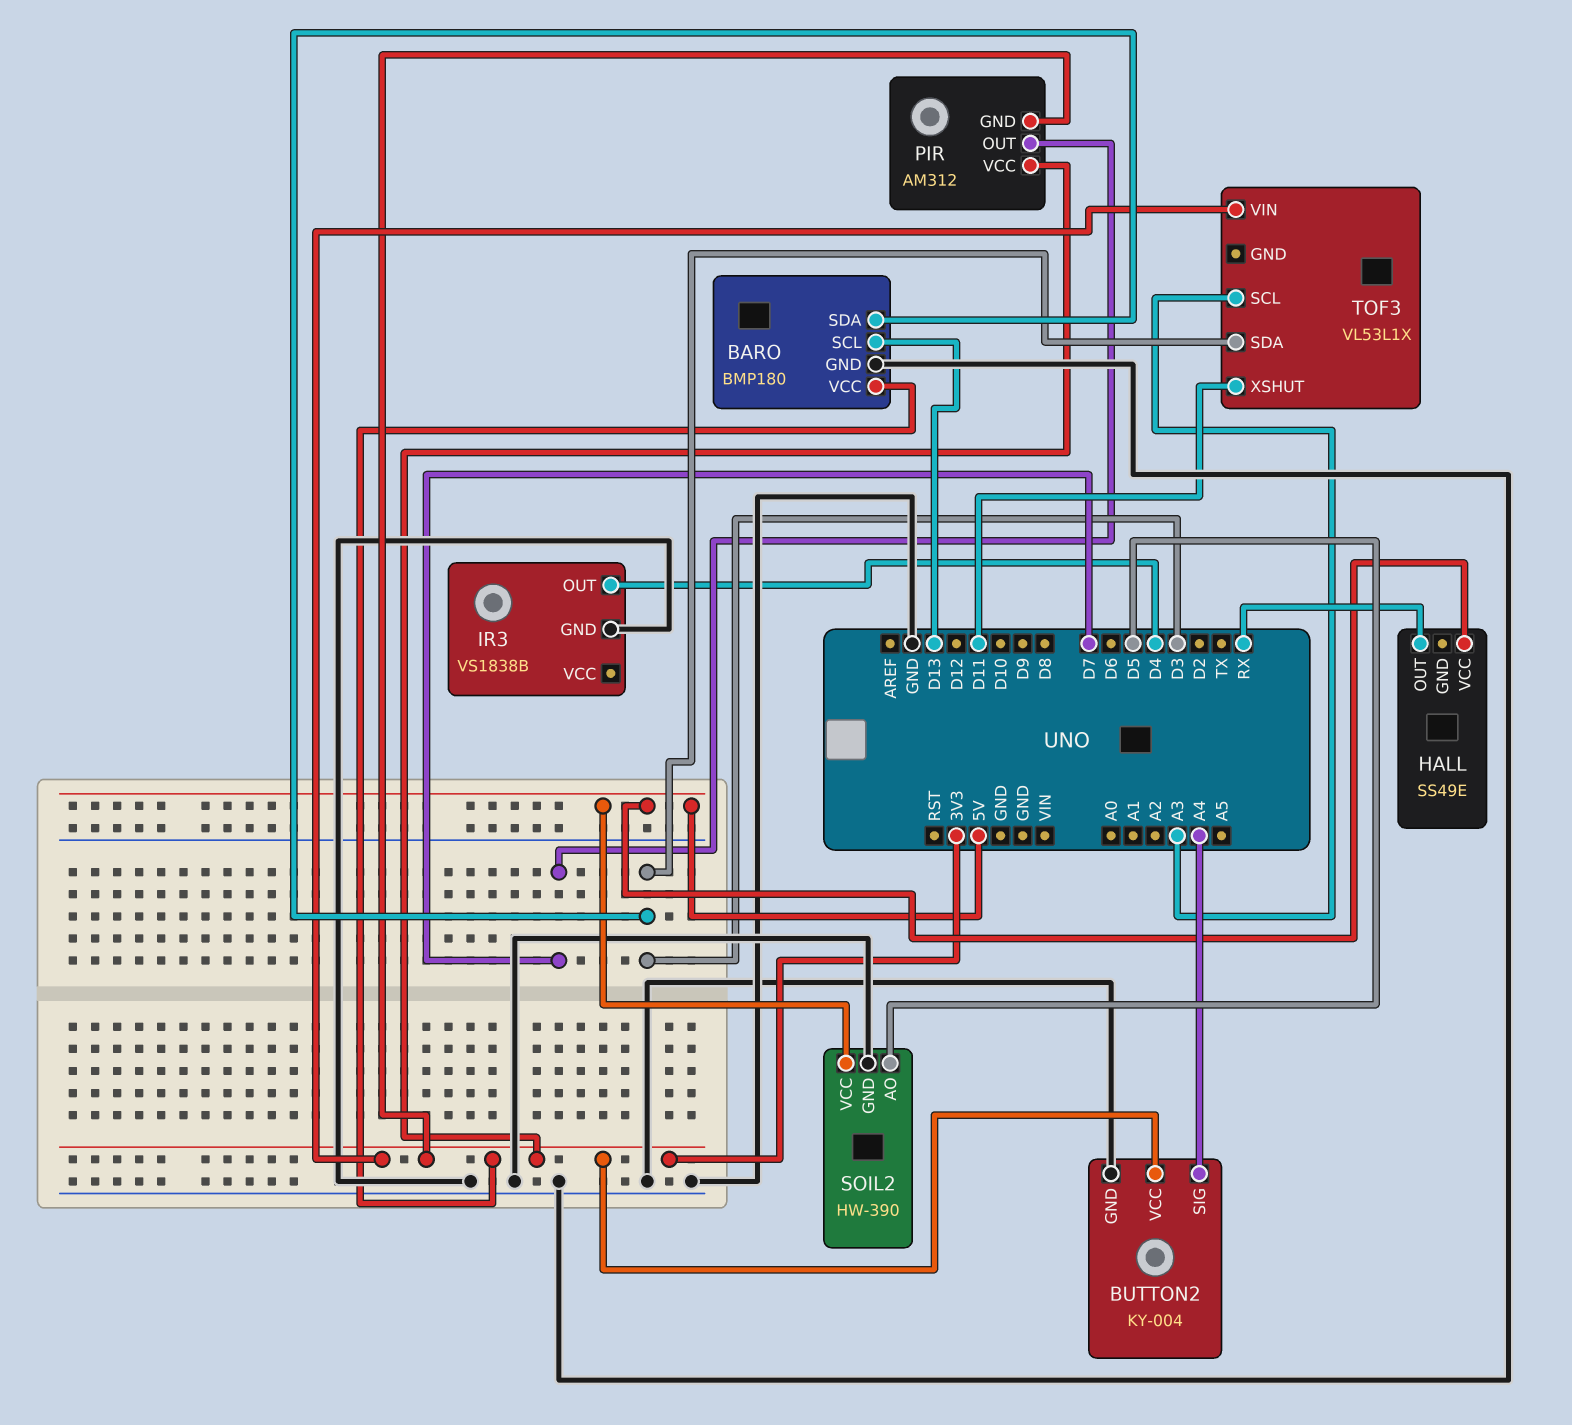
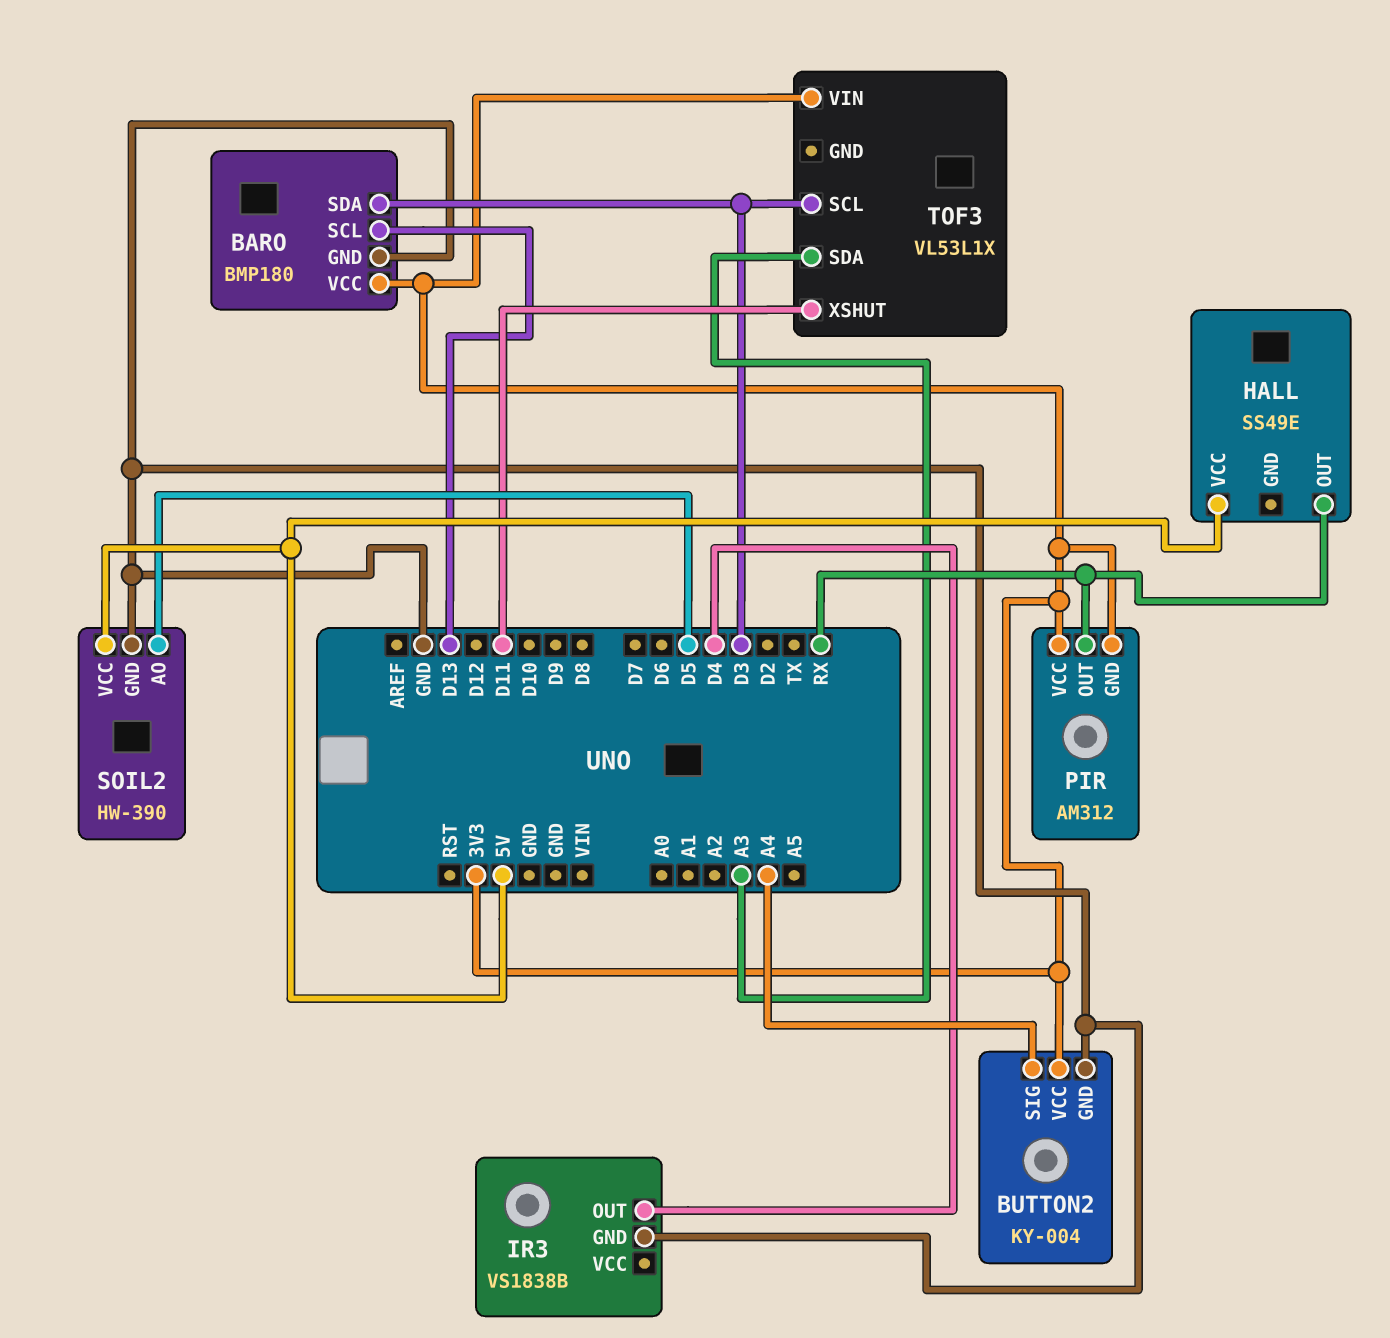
PIR pin OUT: D7 -> RX
TOF3 pin SCL: A3 -> D3
TOF3 pin SDA: D3 -> A3

